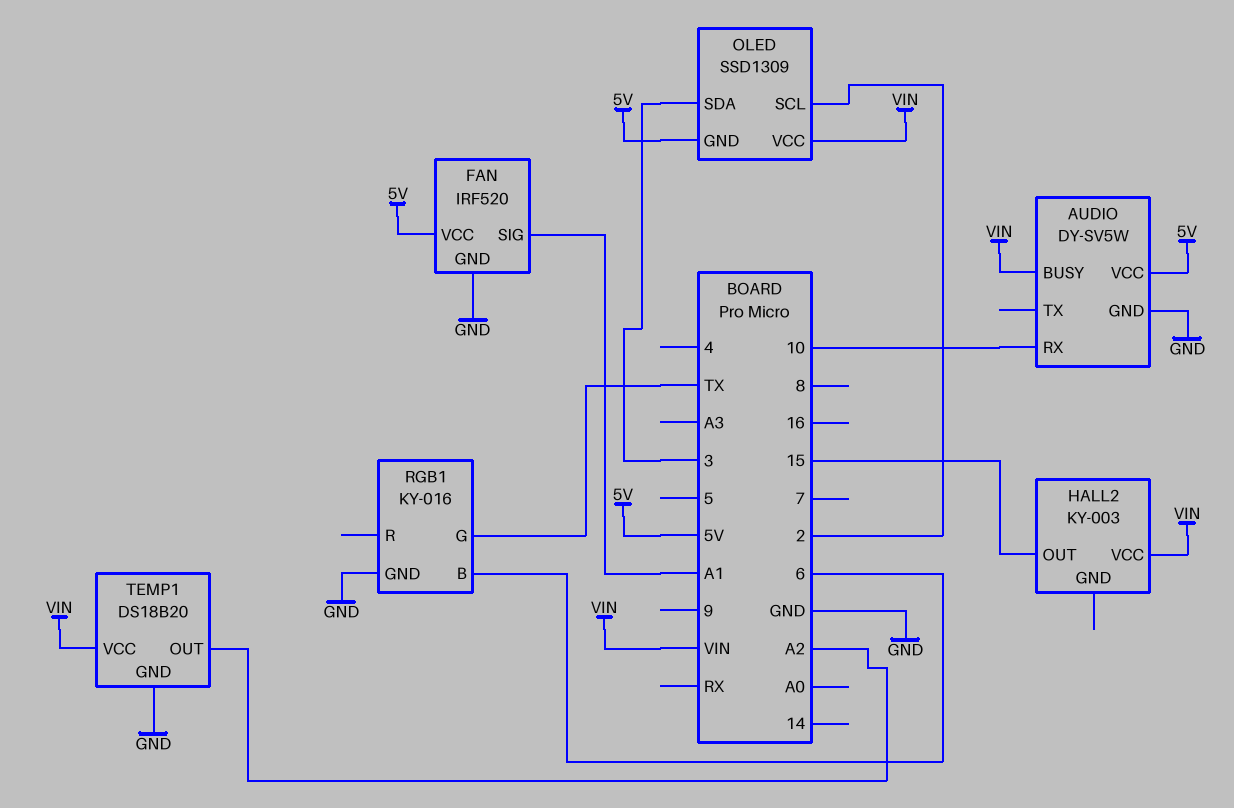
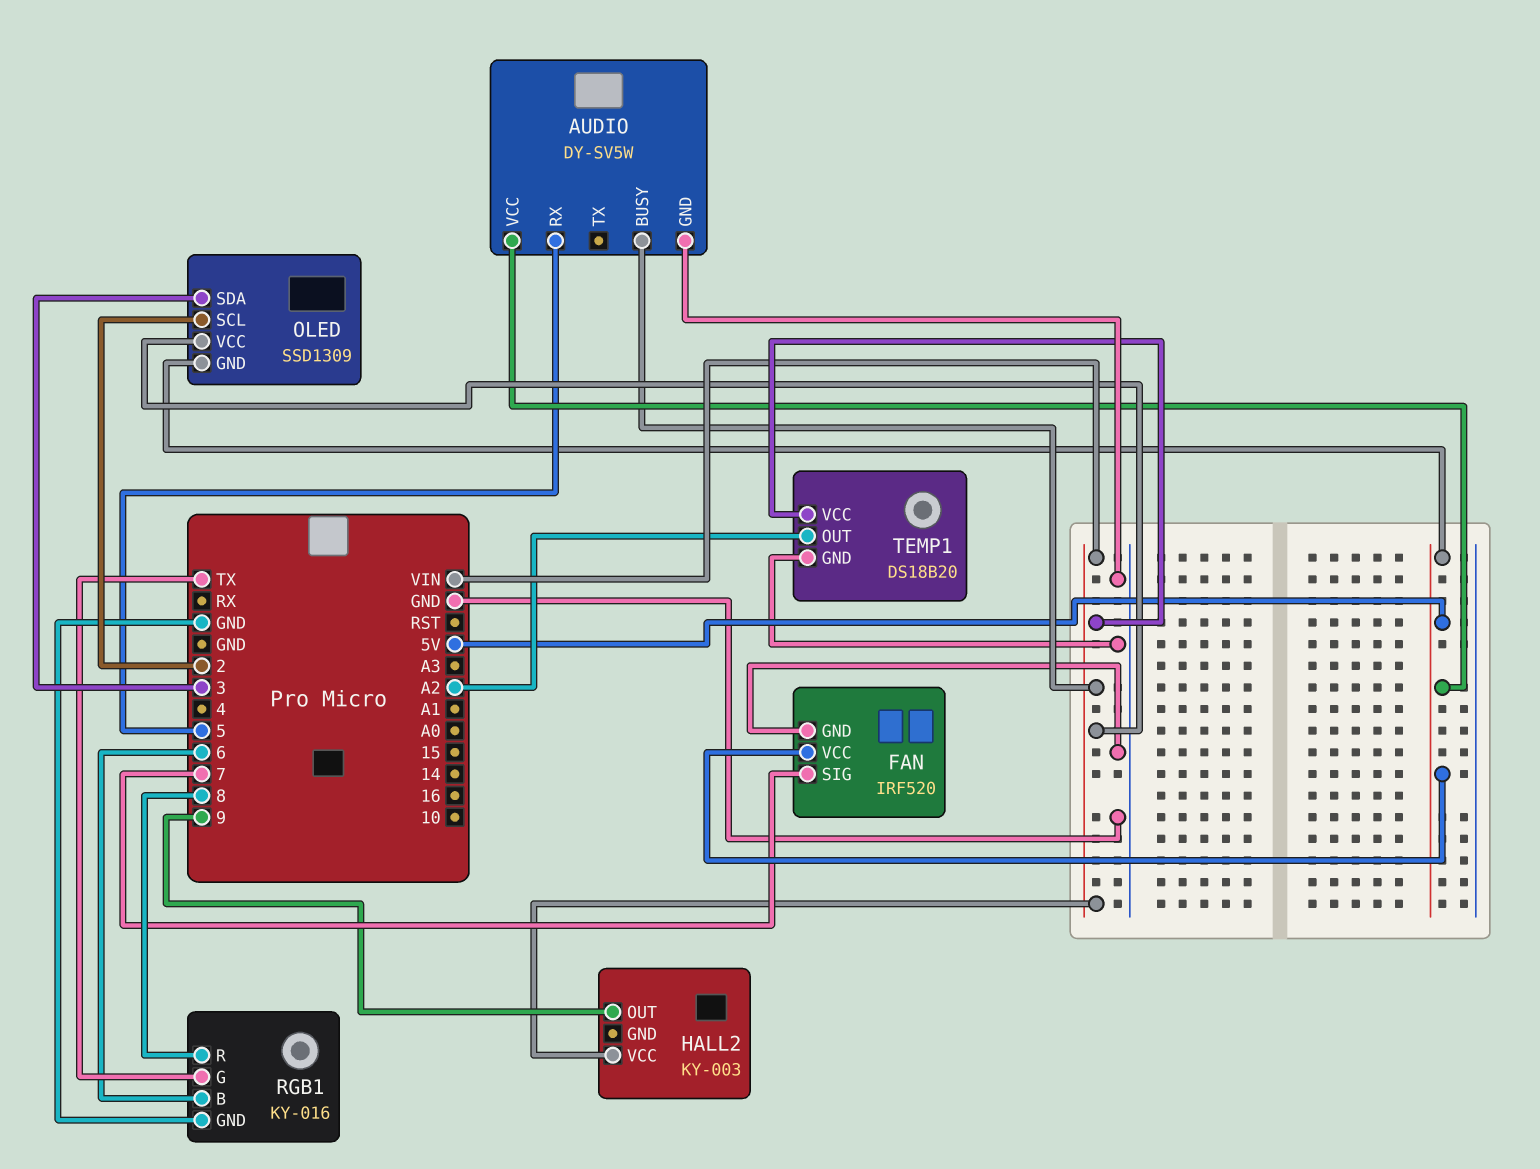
AUDIO pin RX: 10 -> 5
FAN pin SIG: A1 -> 7
HALL2 pin OUT: 15 -> 9
RGB1 pin R: none -> 8

